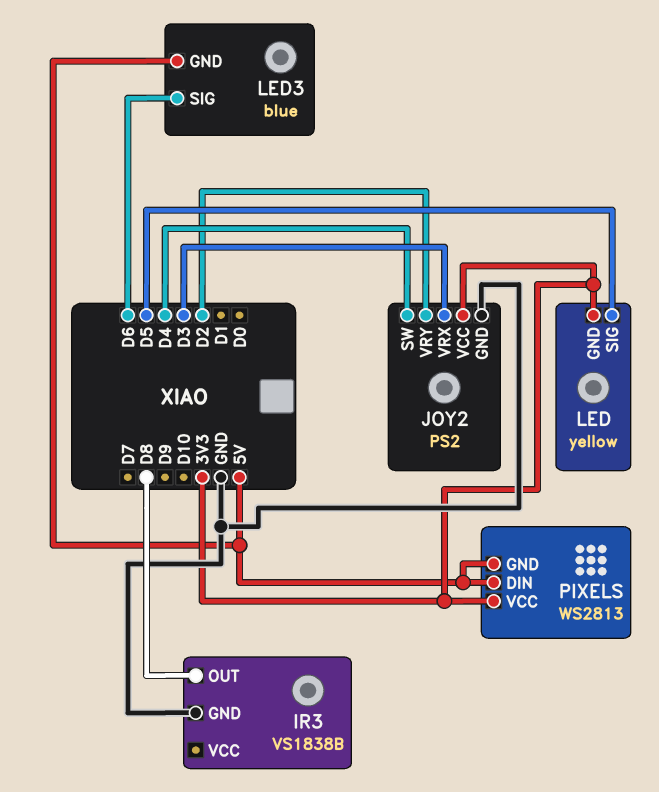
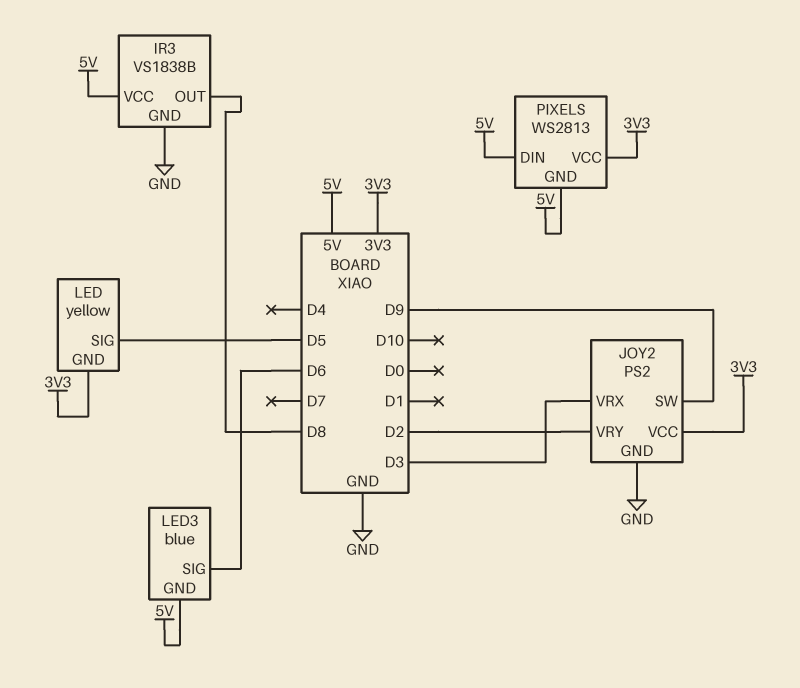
IR3 pin VCC: none -> 5V
JOY2 pin SW: D4 -> D9

